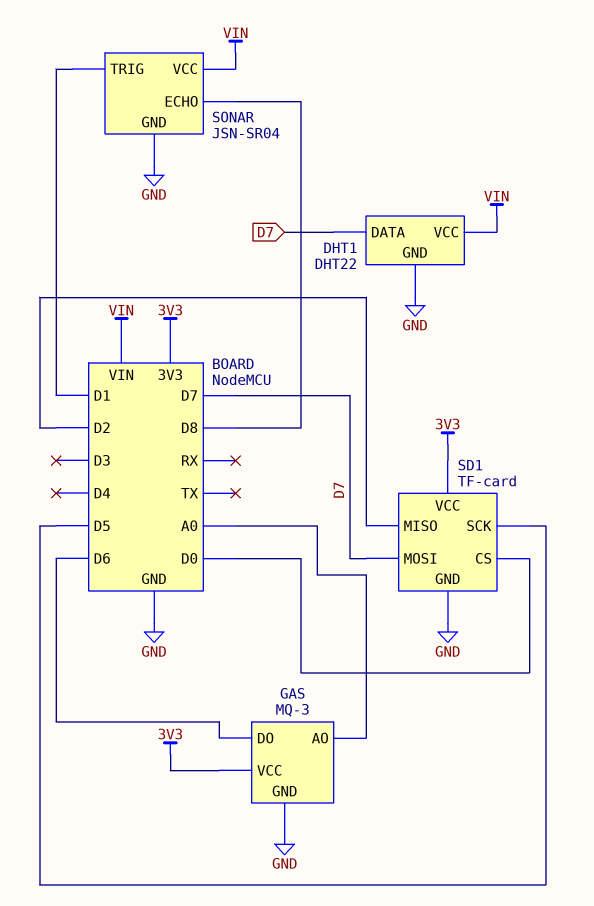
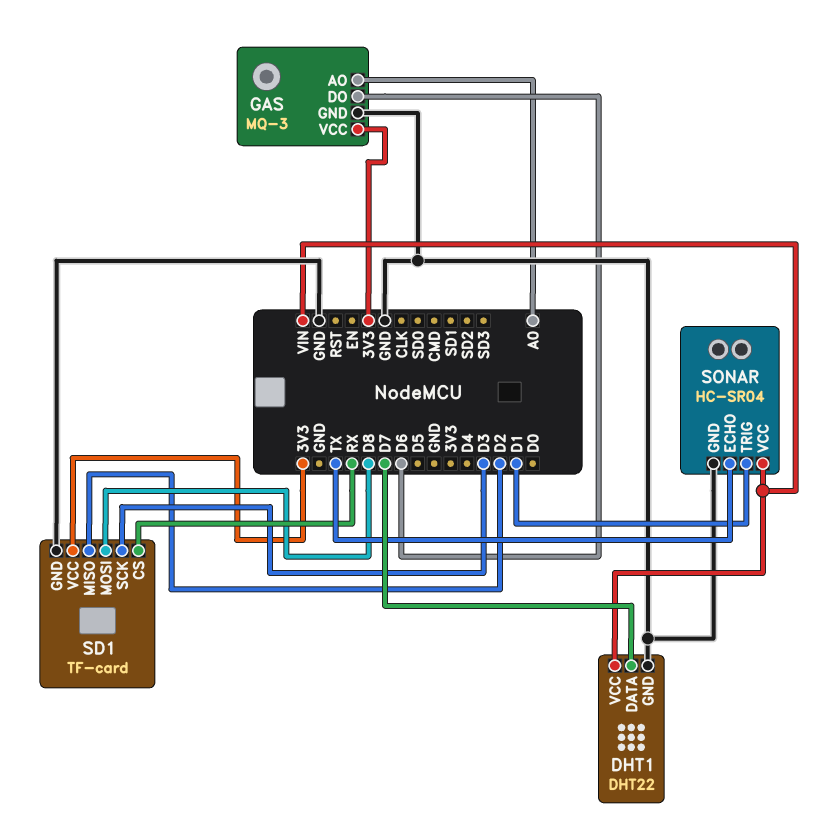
SD1 pin CS: D0 -> RX
SD1 pin MOSI: D7 -> D8
SD1 pin SCK: D5 -> D3
SONAR: JSN-SR04 -> HC-SR04
SONAR pin ECHO: D8 -> TX

